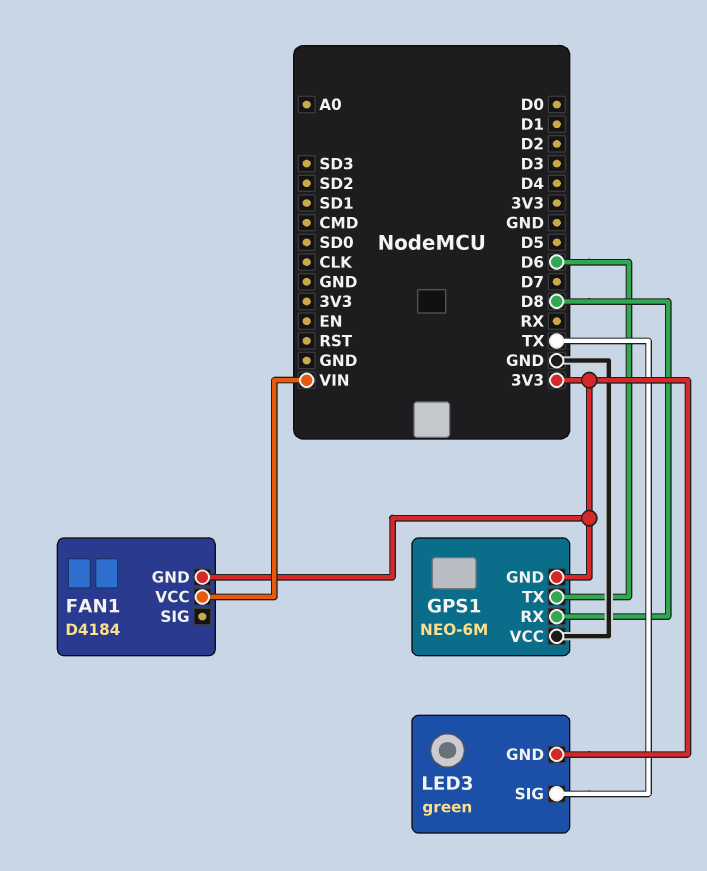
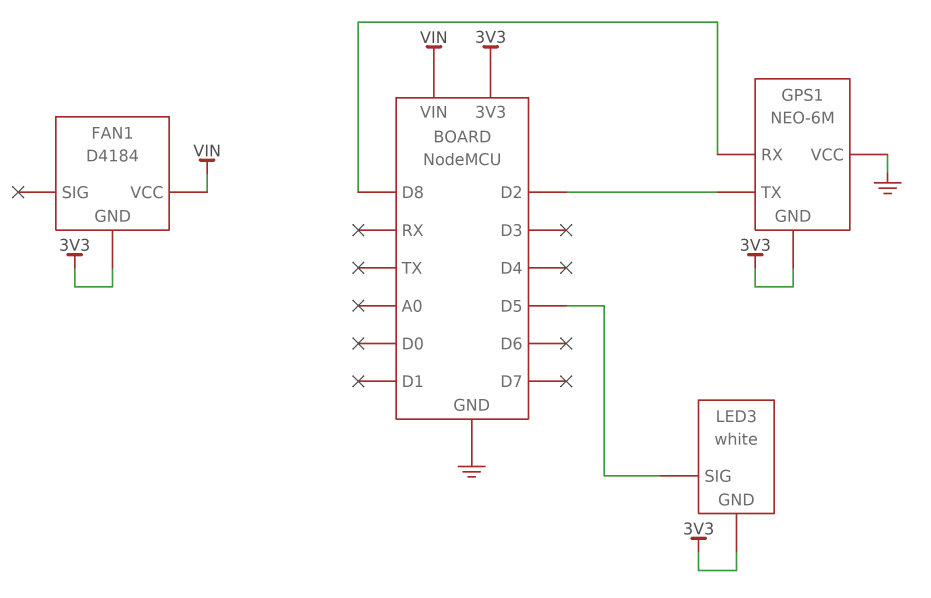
GPS1 pin TX: D6 -> D2
LED3: green -> white
LED3 pin SIG: TX -> D5

